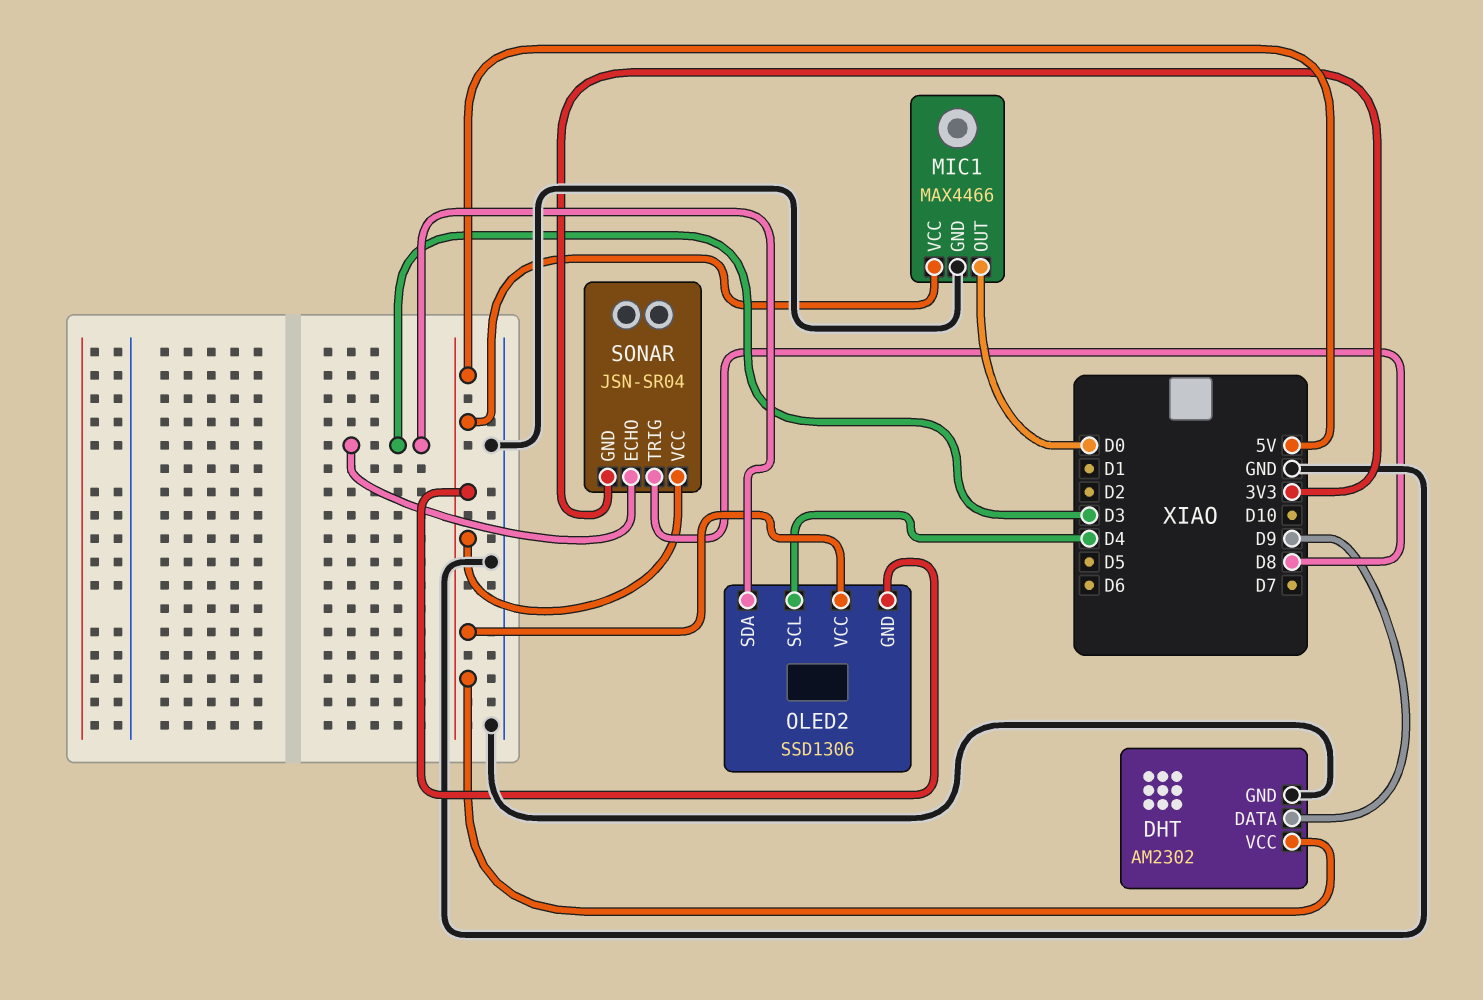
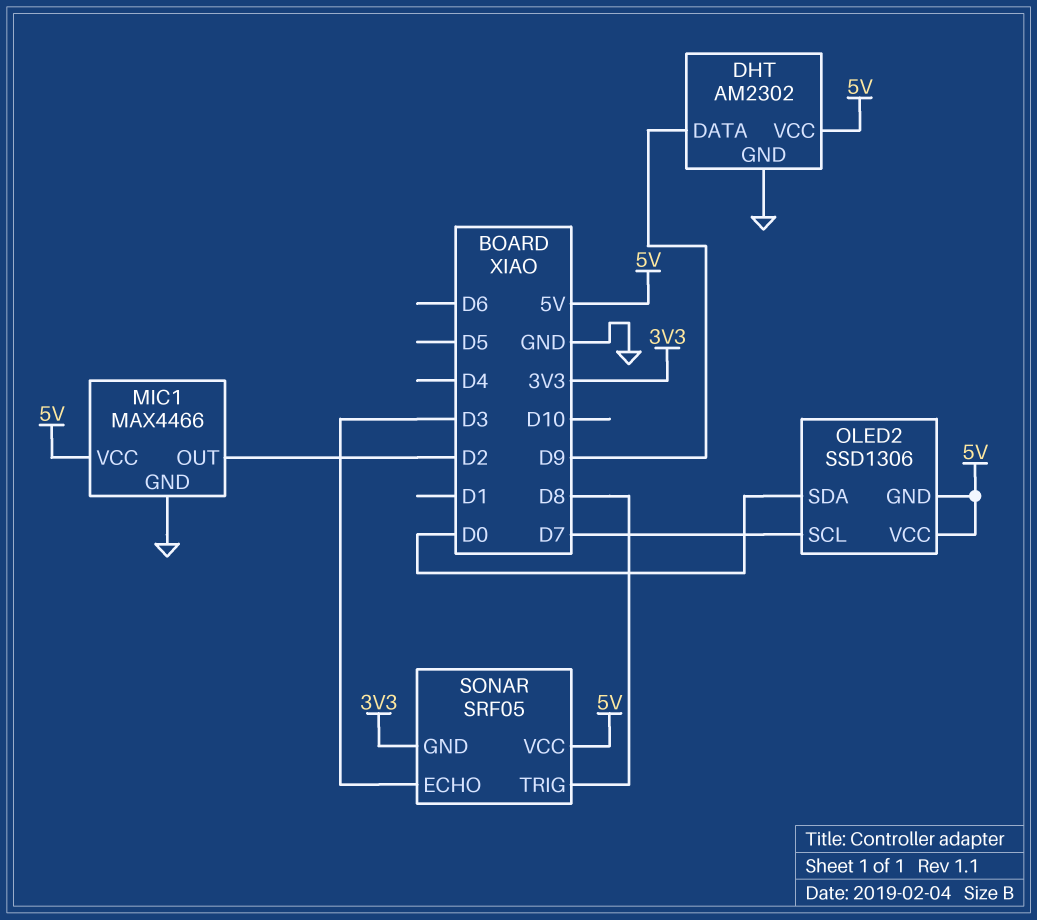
MIC1 pin OUT: D0 -> D2
OLED2 pin SCL: D4 -> D7
OLED2 pin SDA: D3 -> D0
SONAR: JSN-SR04 -> SRF05

